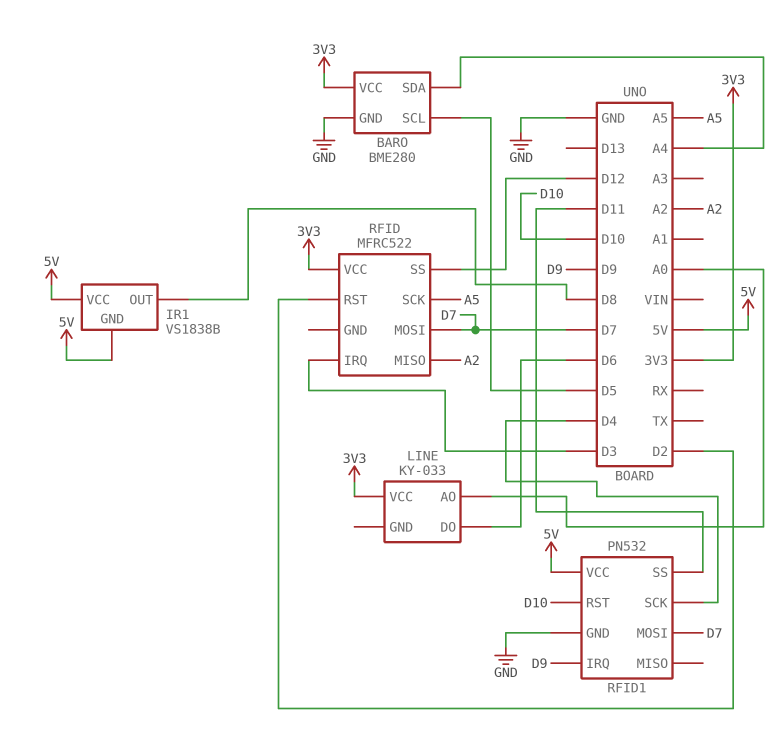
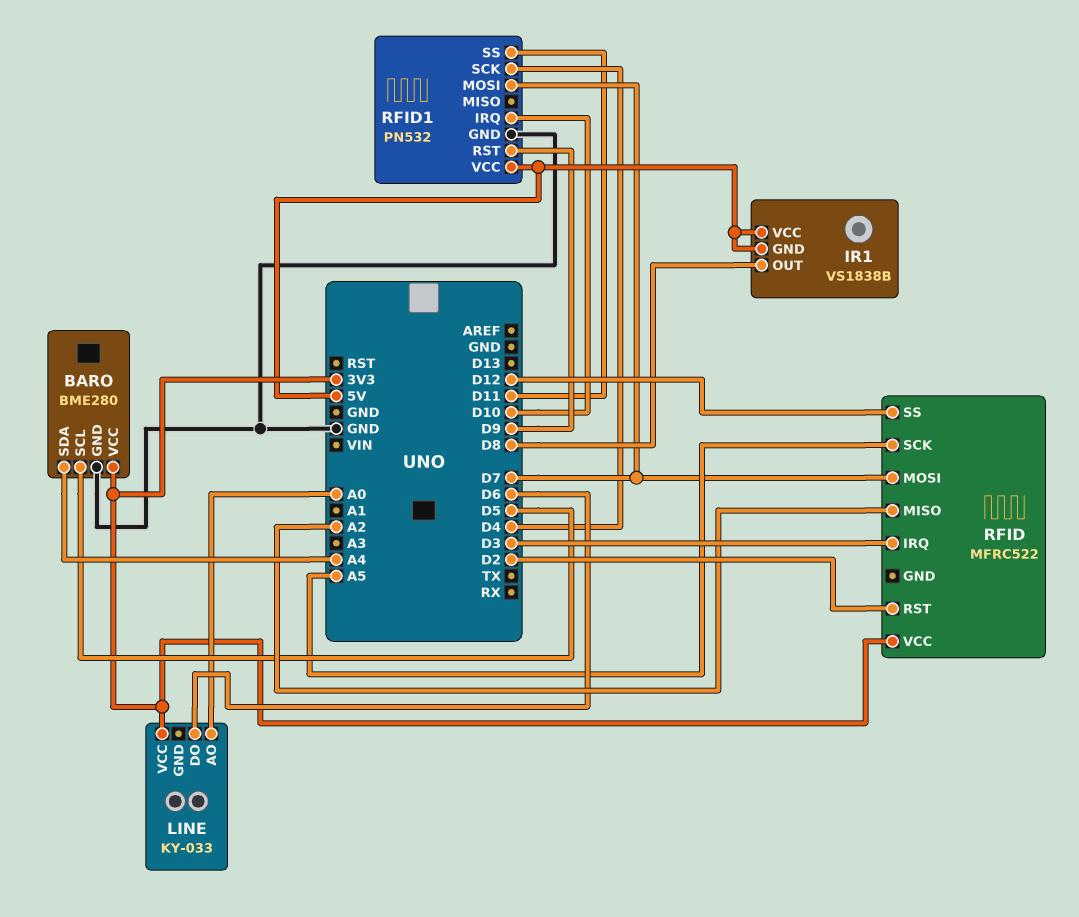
RFID1 pin IRQ: D9 -> D10
RFID1 pin RST: D10 -> D9

